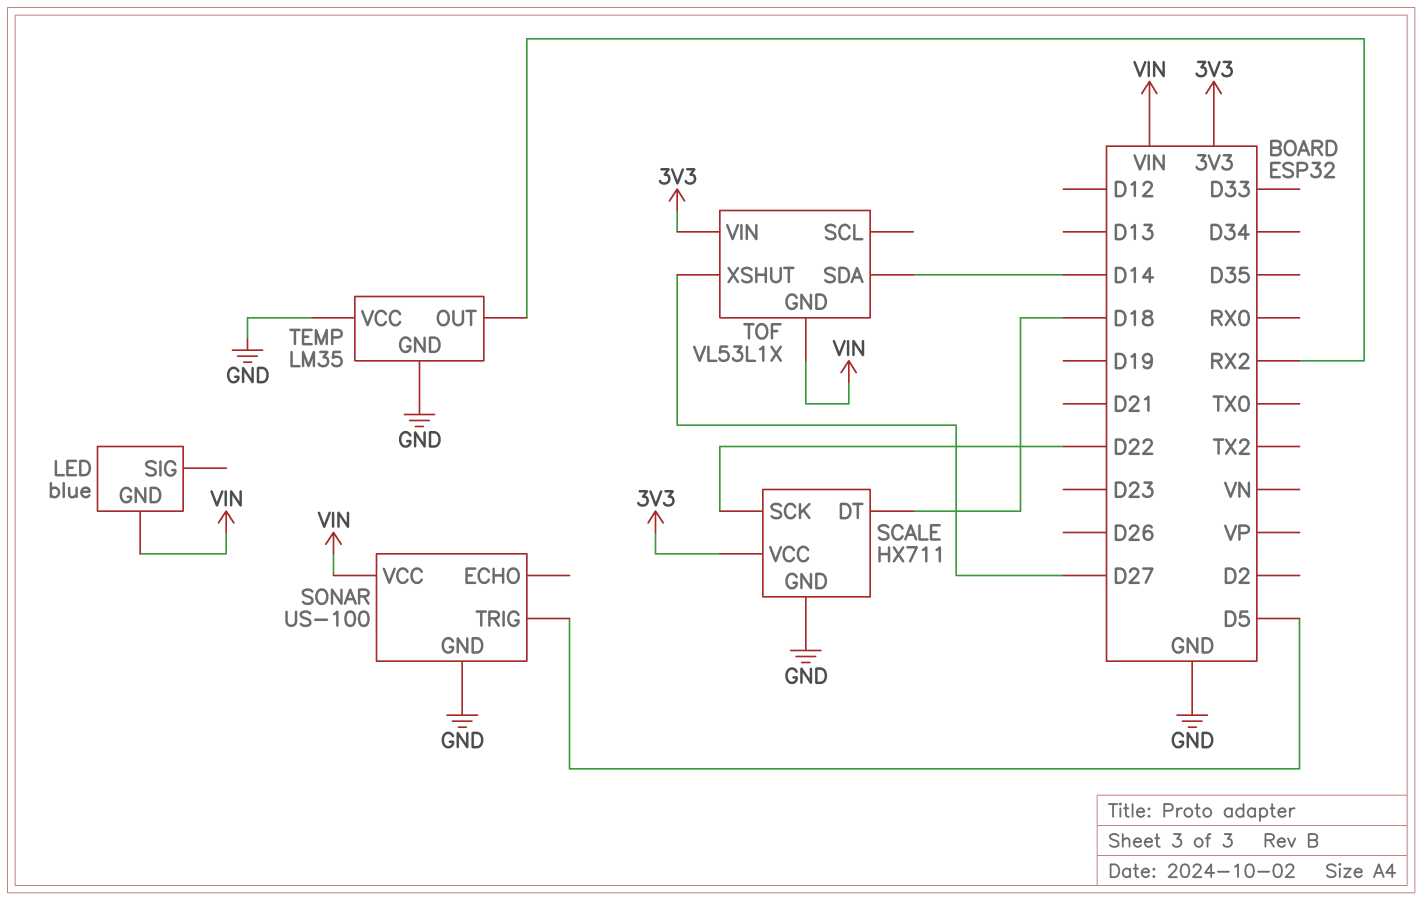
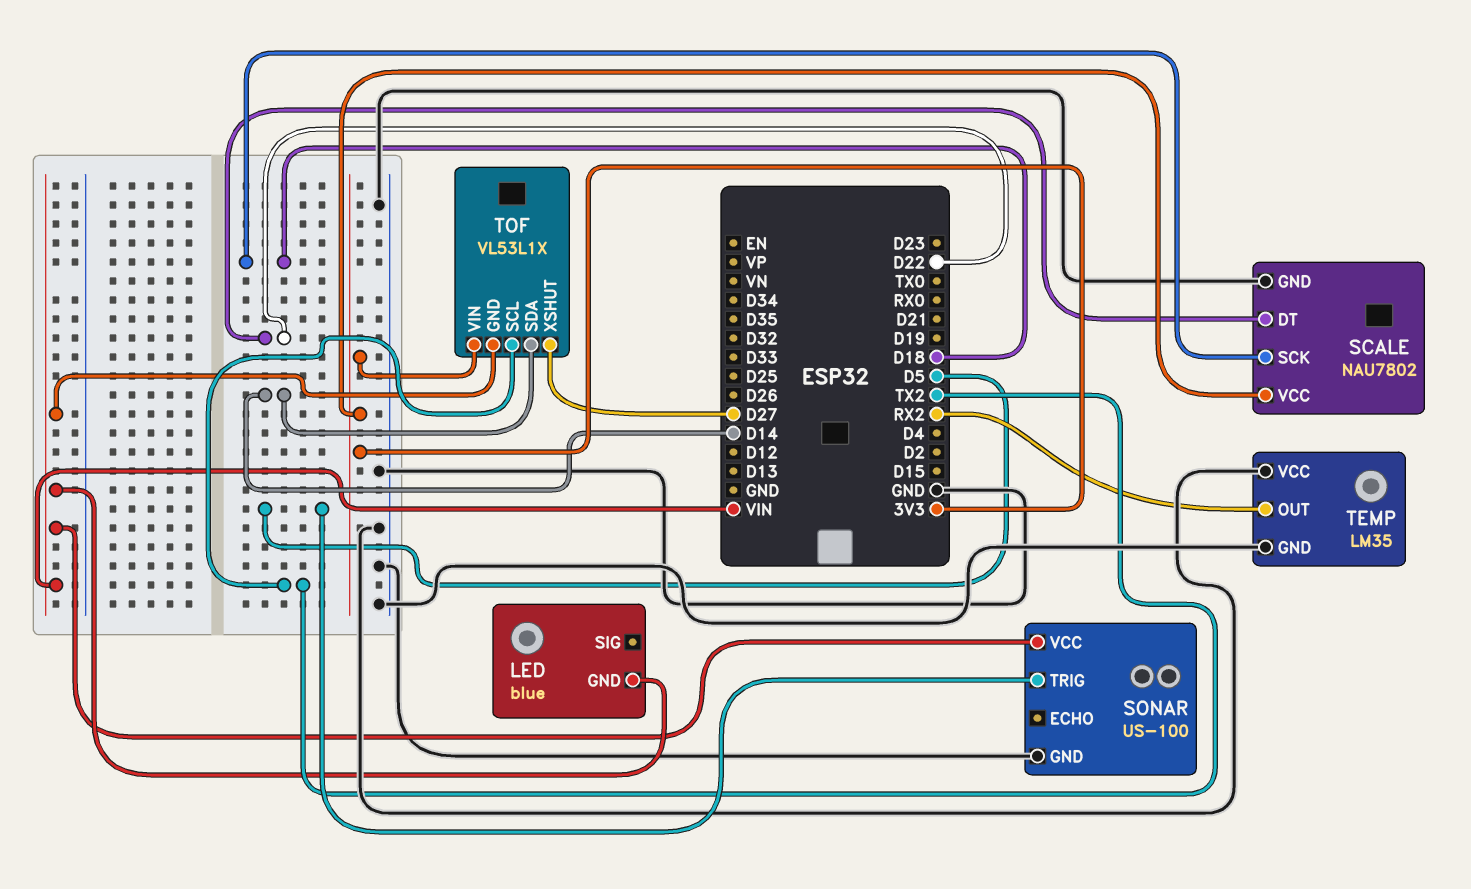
SCALE: HX711 -> NAU7802
SCALE pin DT: D18 -> D22
SCALE pin SCK: D22 -> D18
TOF pin SCL: none -> TX2

